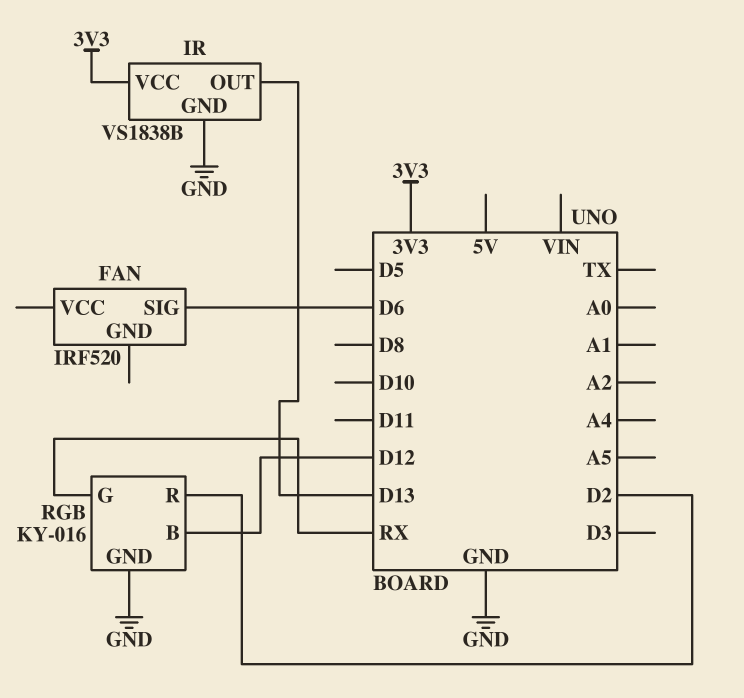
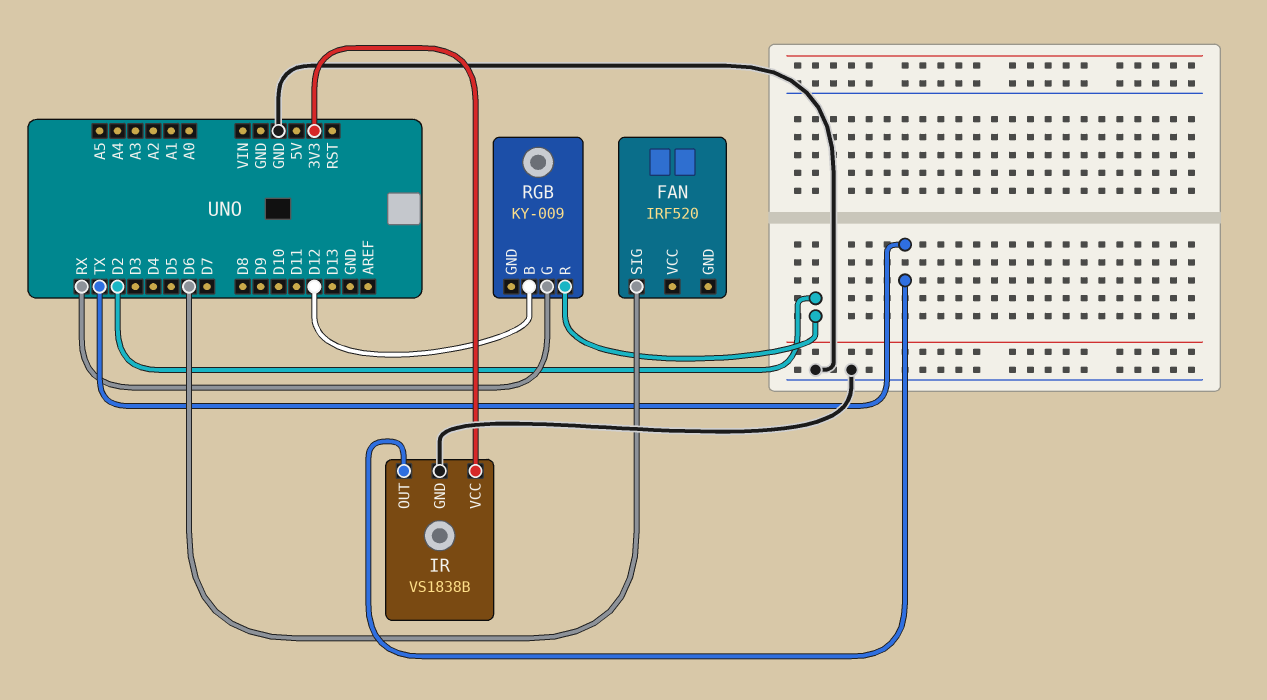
IR pin OUT: D13 -> TX
RGB: KY-016 -> KY-009
RGB pin GND: GND -> none

